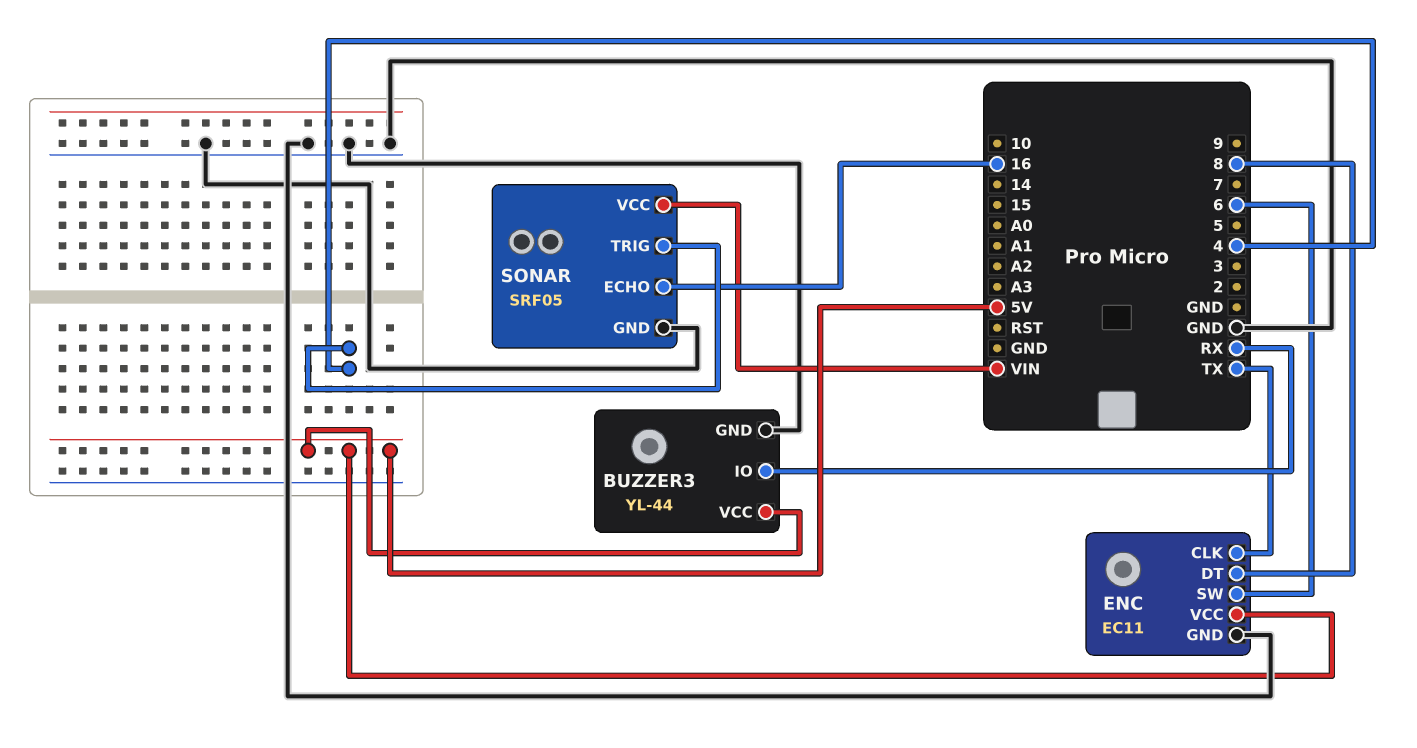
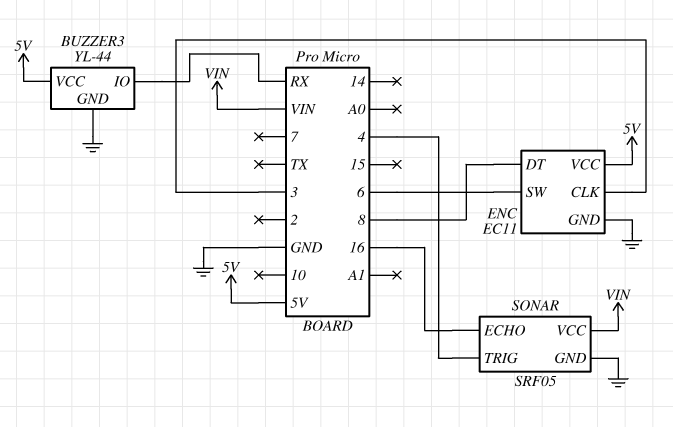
ENC pin CLK: TX -> 3

